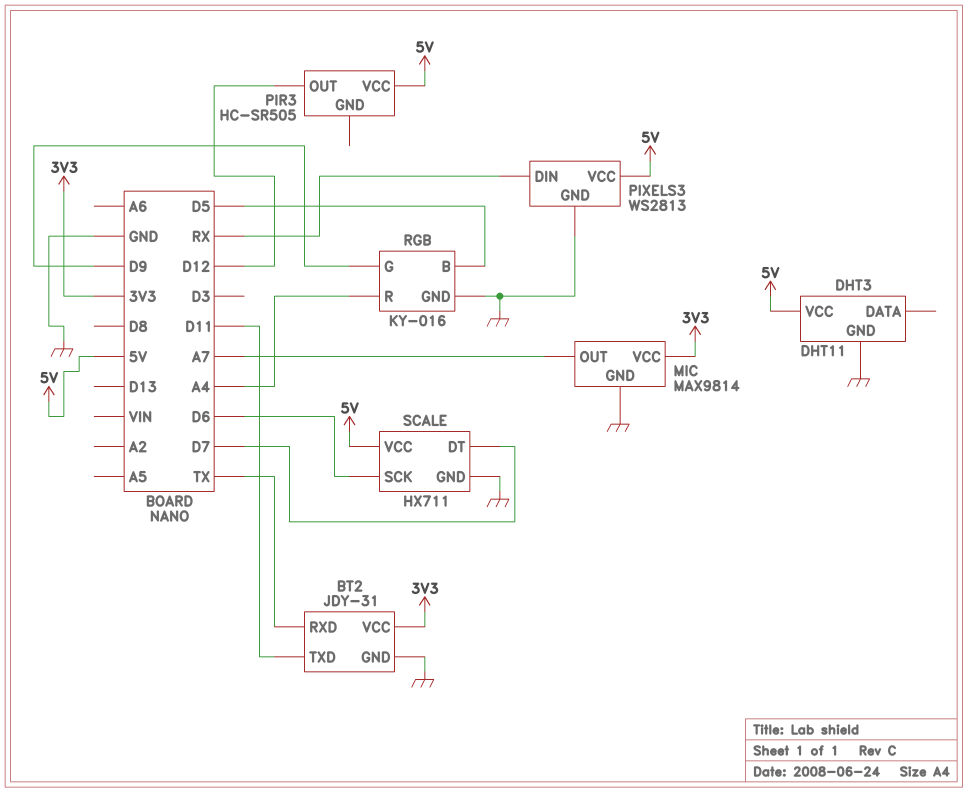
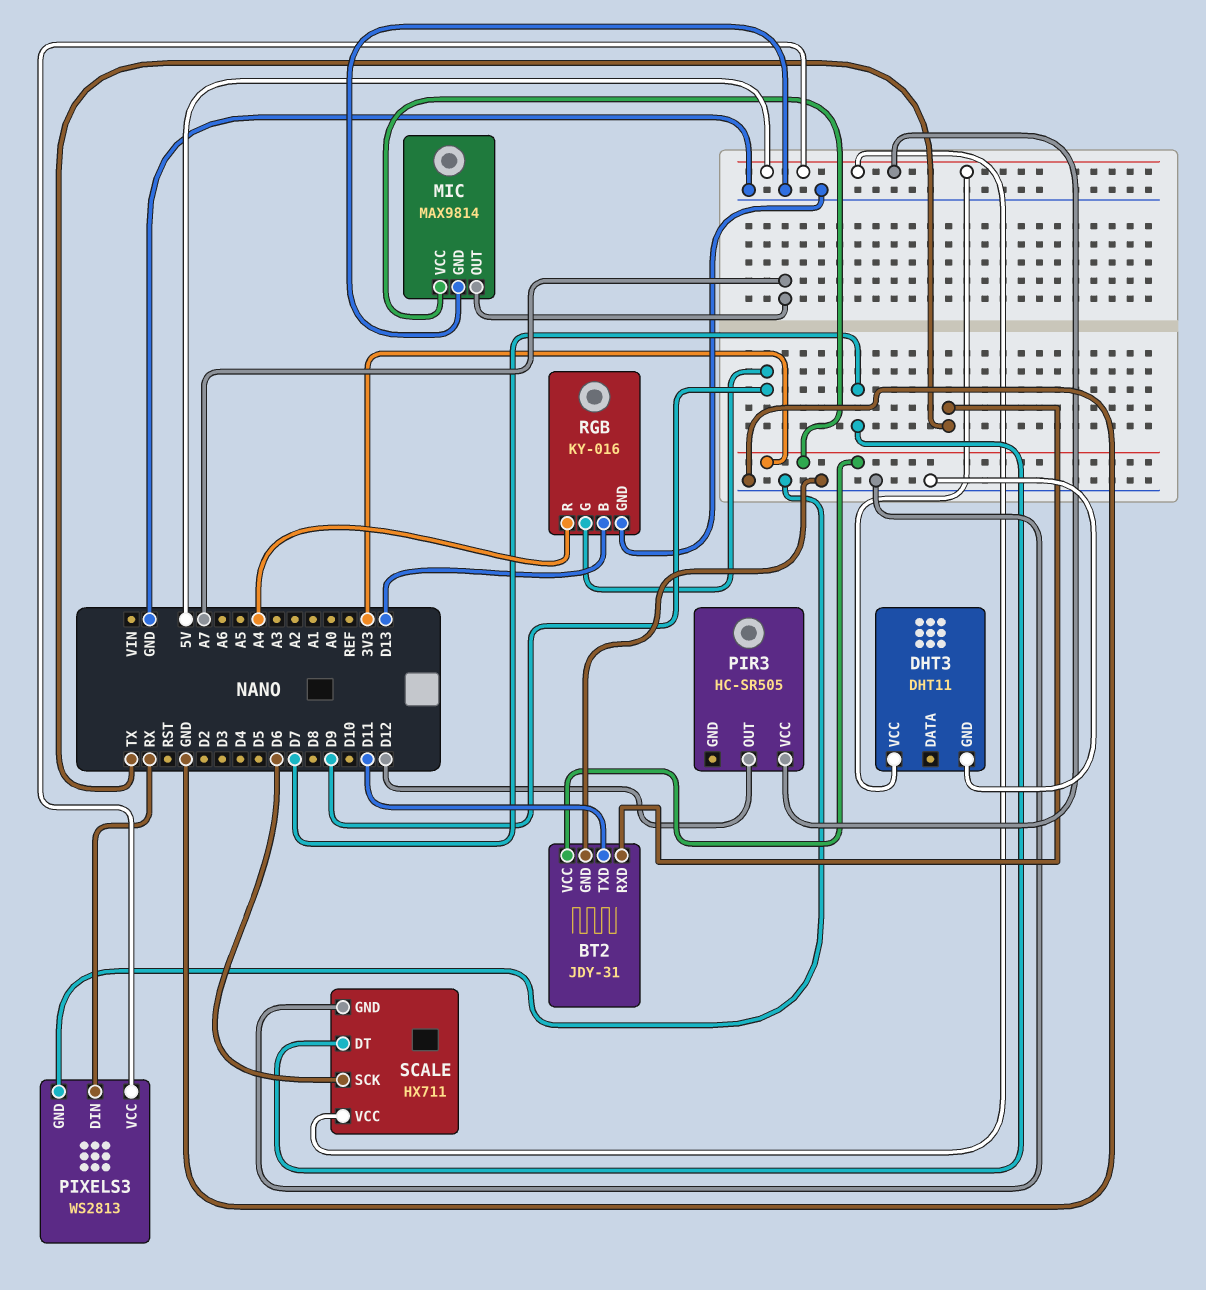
RGB pin B: D5 -> D13

